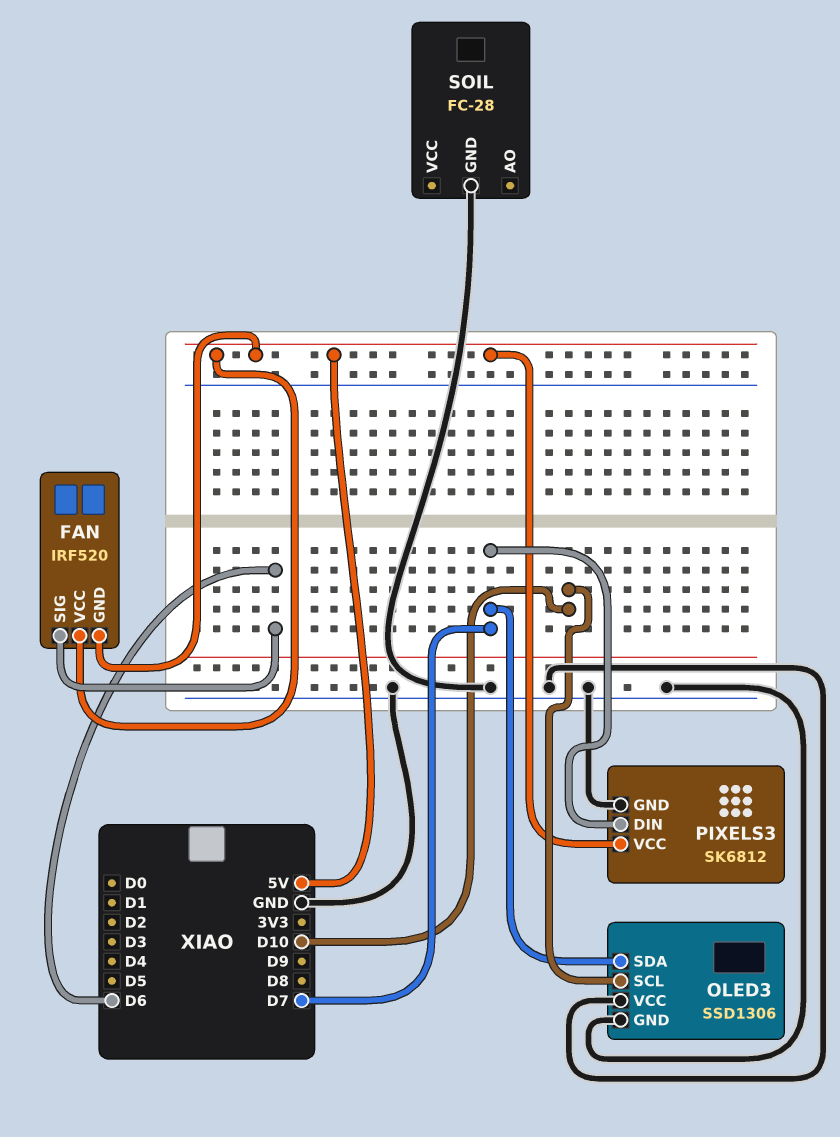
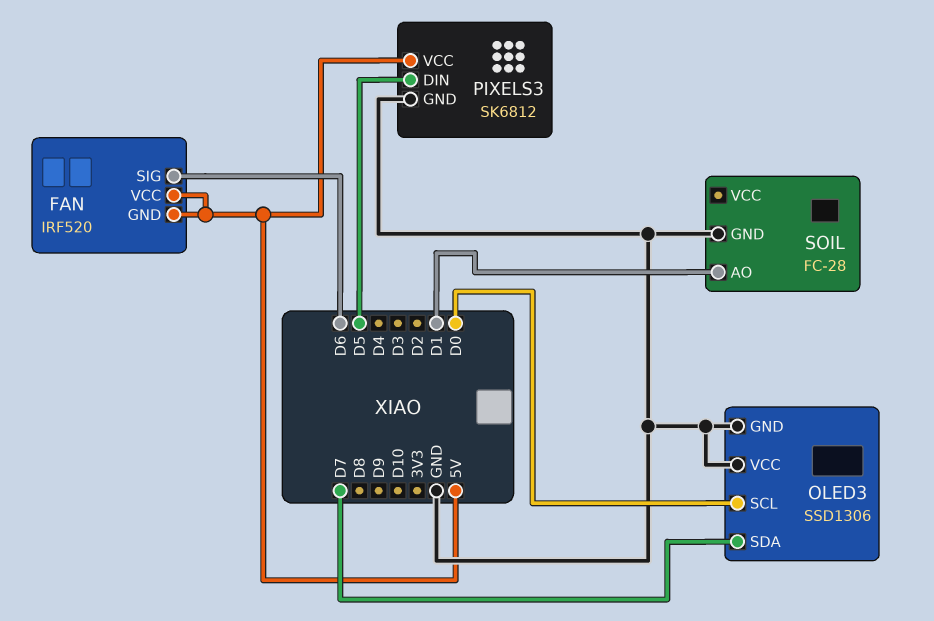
OLED3 pin SCL: D10 -> D0
PIXELS3 pin DIN: D7 -> D5
SOIL pin AO: none -> D1

